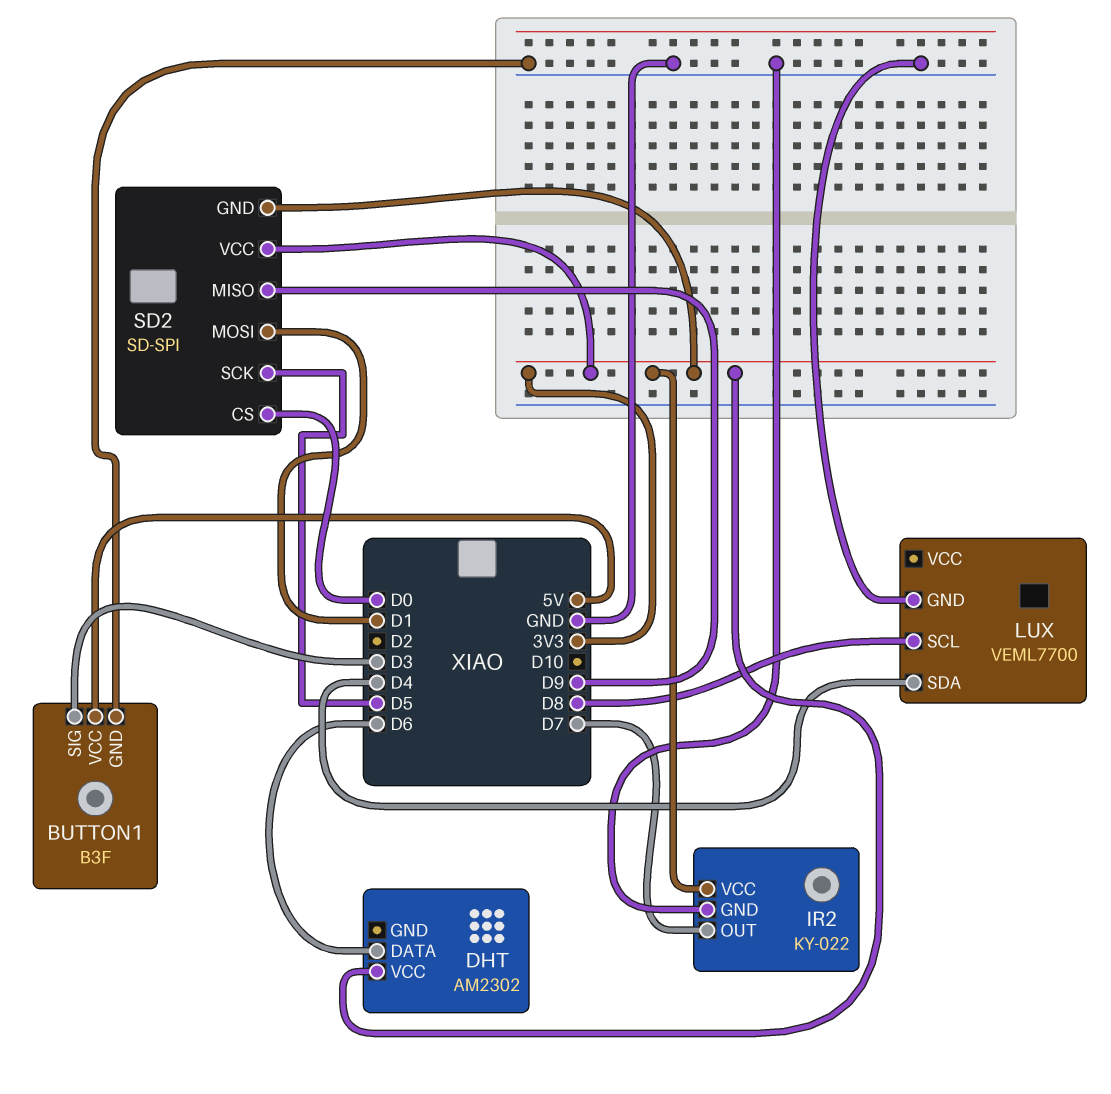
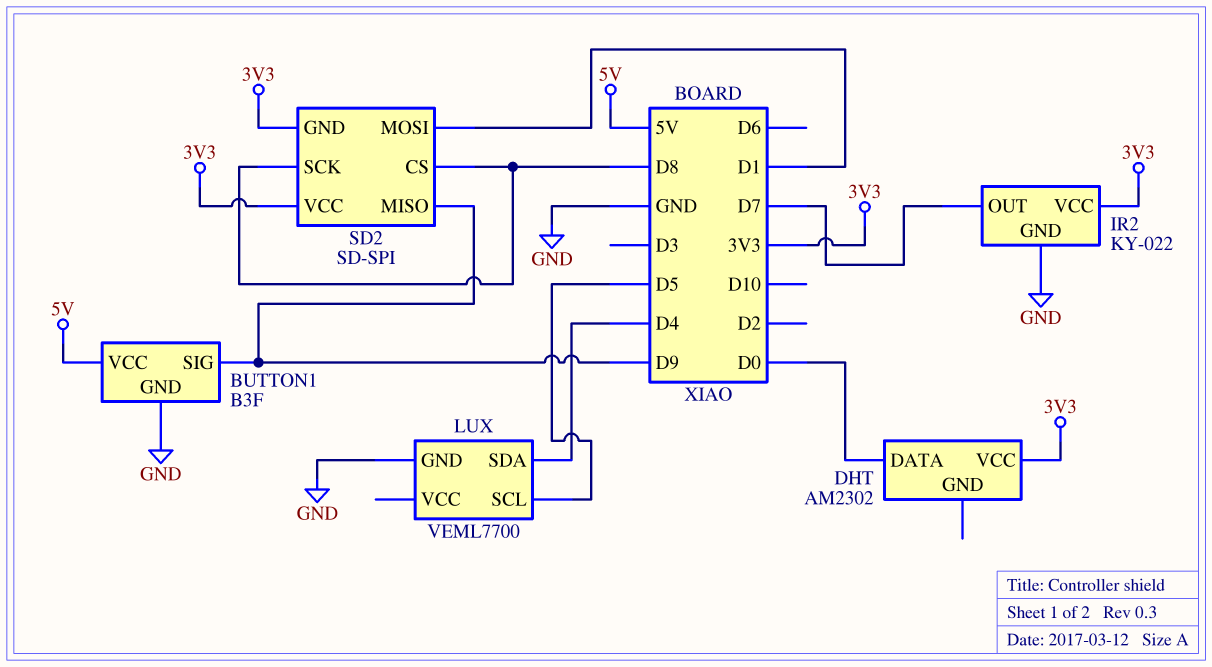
BUTTON1 pin SIG: D3 -> D9
DHT pin DATA: D6 -> D0
LUX pin SCL: D8 -> D5
SD2 pin CS: D0 -> D8
SD2 pin SCK: D5 -> D8

